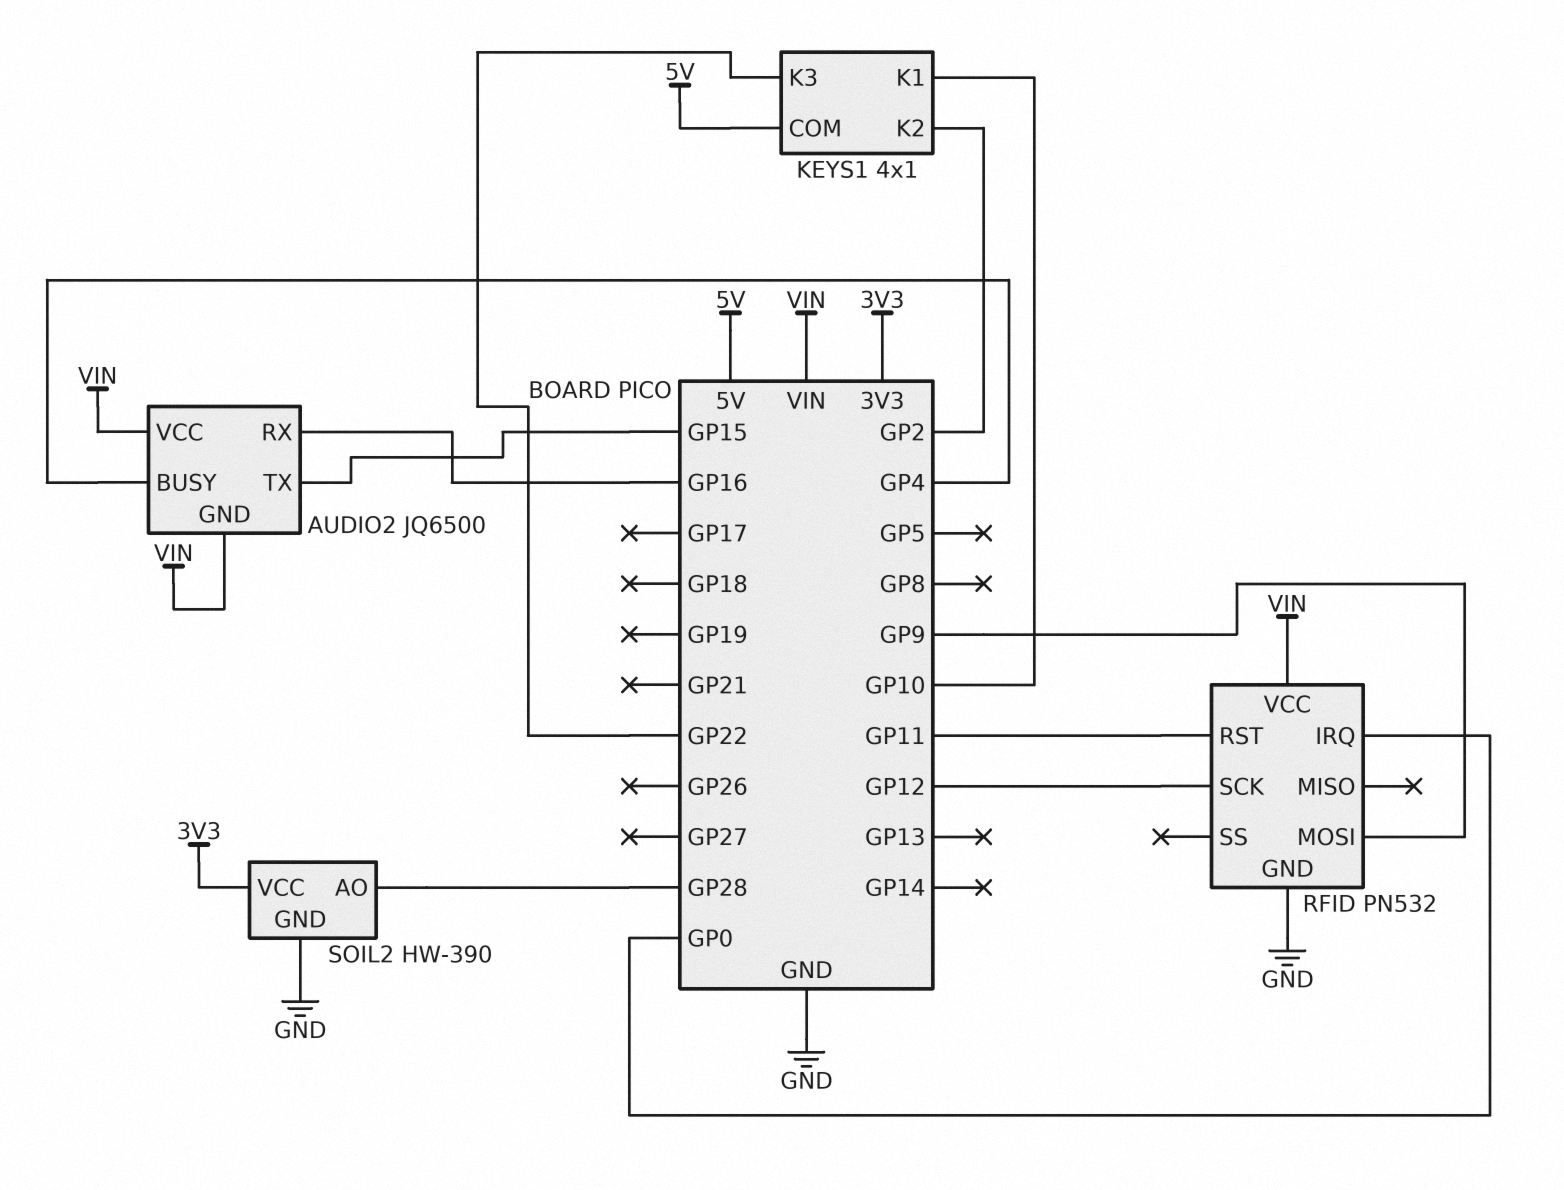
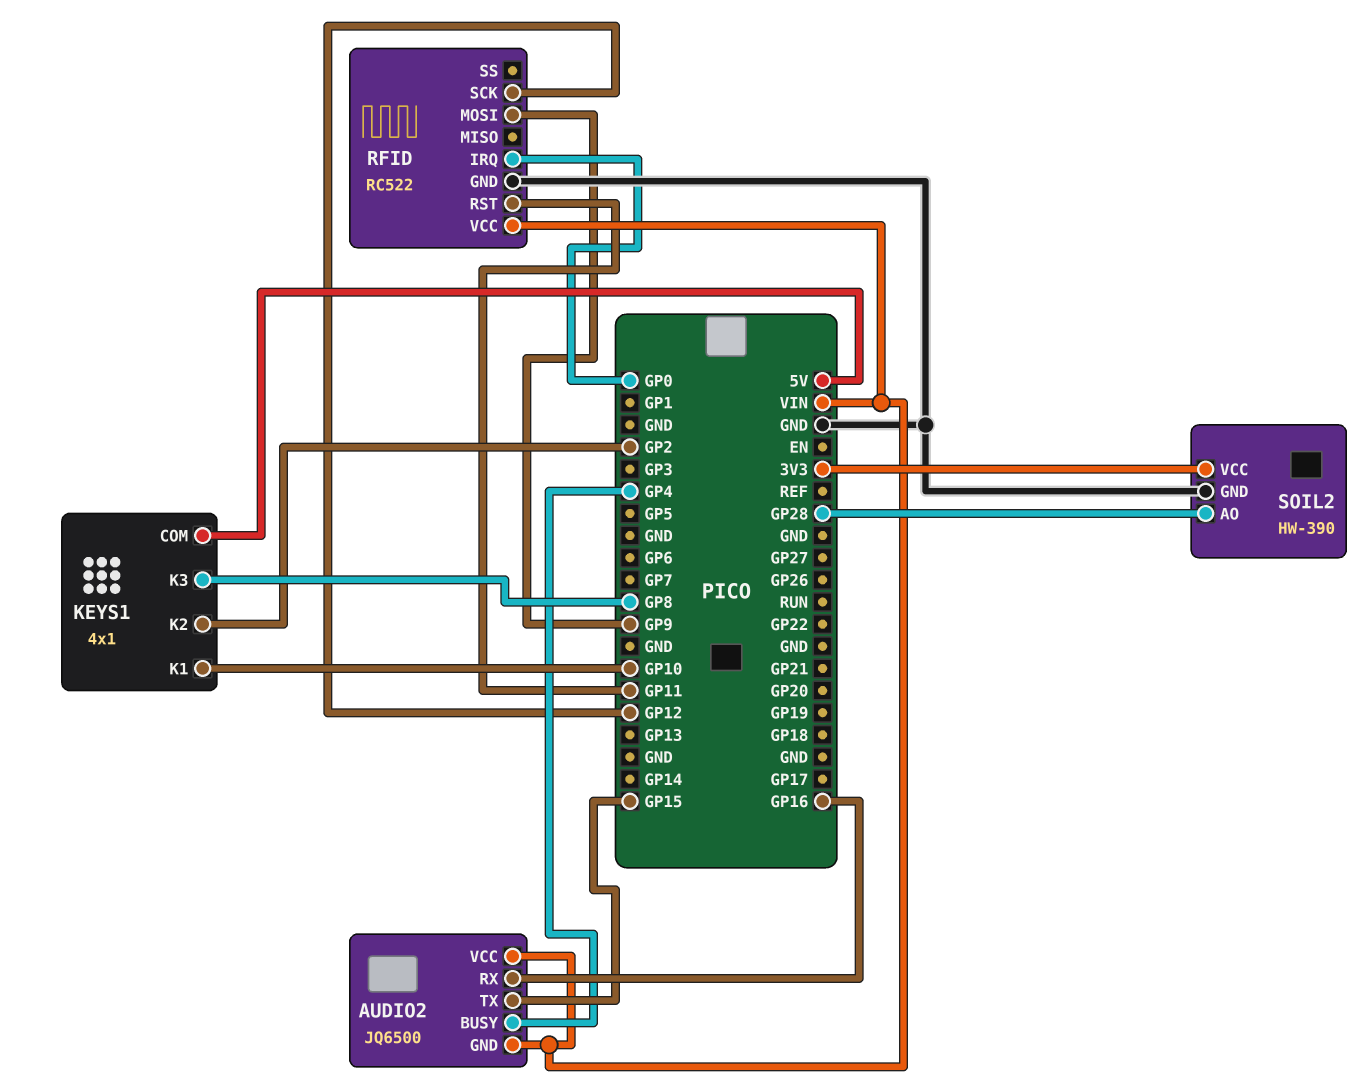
KEYS1 pin K3: GP22 -> GP8
RFID: PN532 -> RC522

